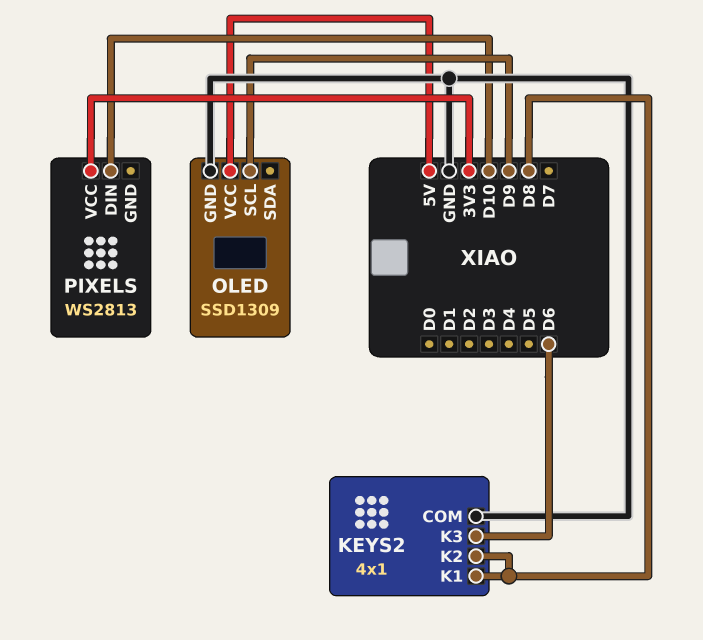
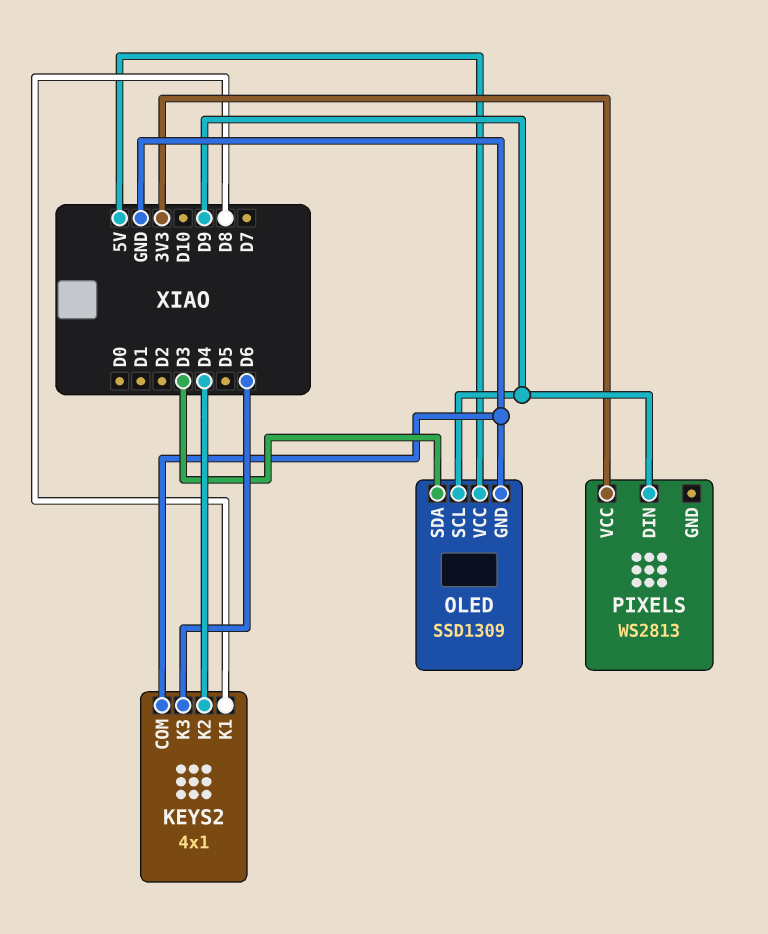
KEYS2 pin K2: D8 -> D4
OLED pin SDA: none -> D3
PIXELS pin DIN: D10 -> D9

